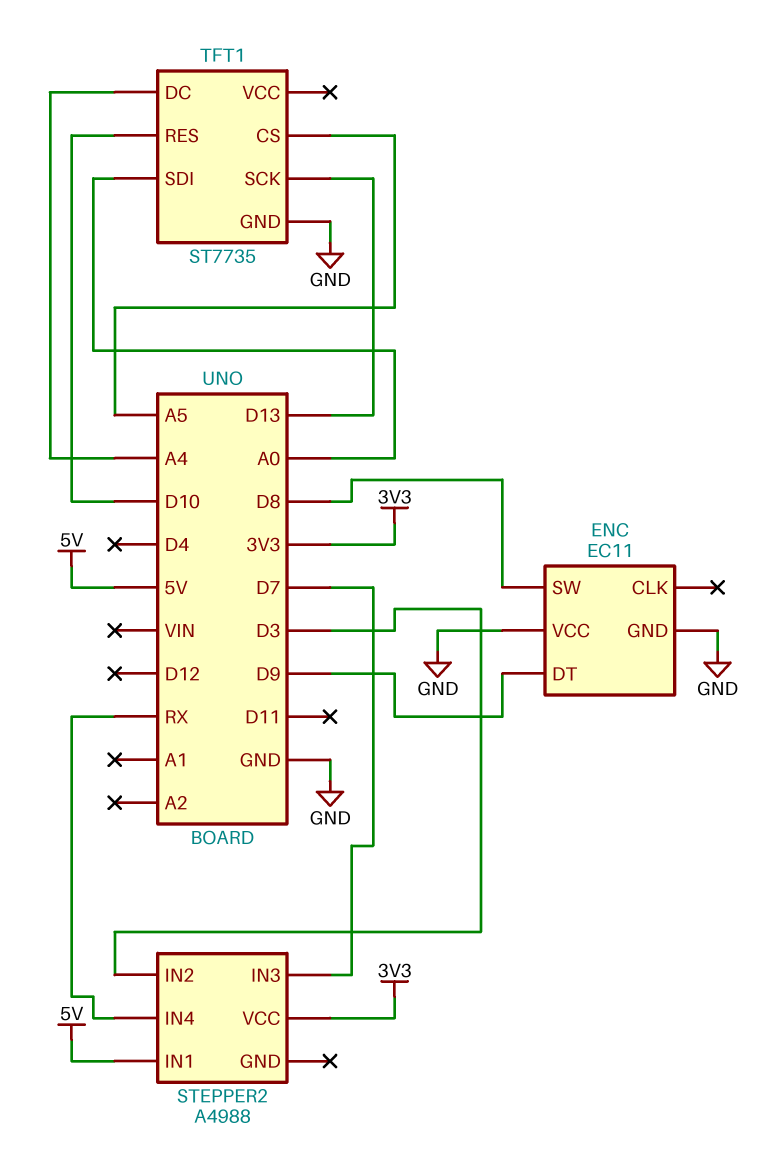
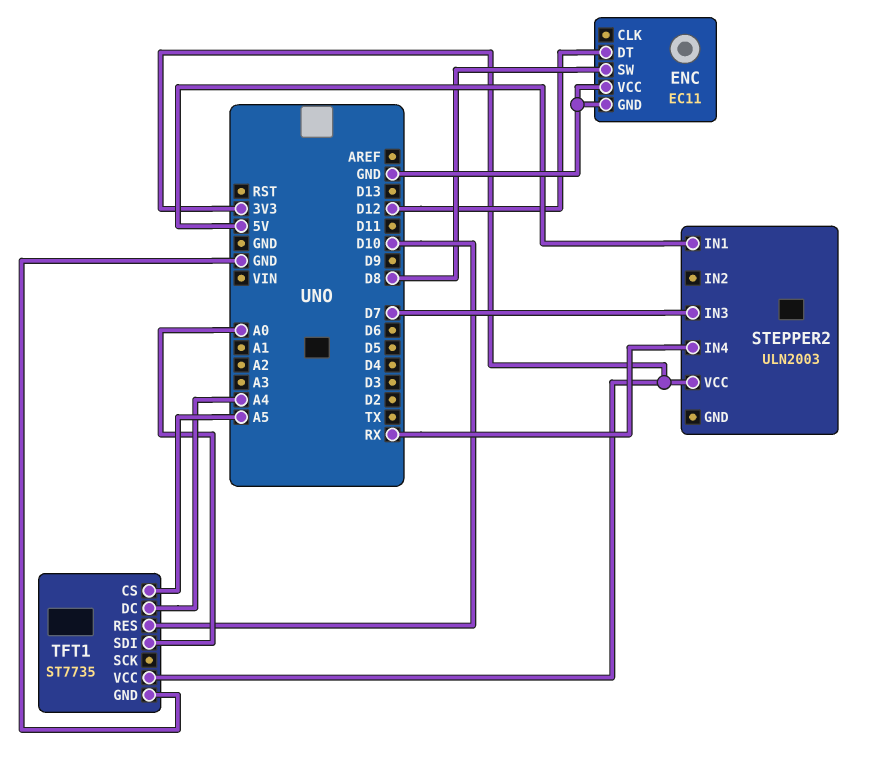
ENC pin DT: D9 -> D12
STEPPER2: A4988 -> ULN2003
STEPPER2 pin IN2: D3 -> none
TFT1 pin SCK: D13 -> none
TFT1 pin VCC: none -> 3V3

